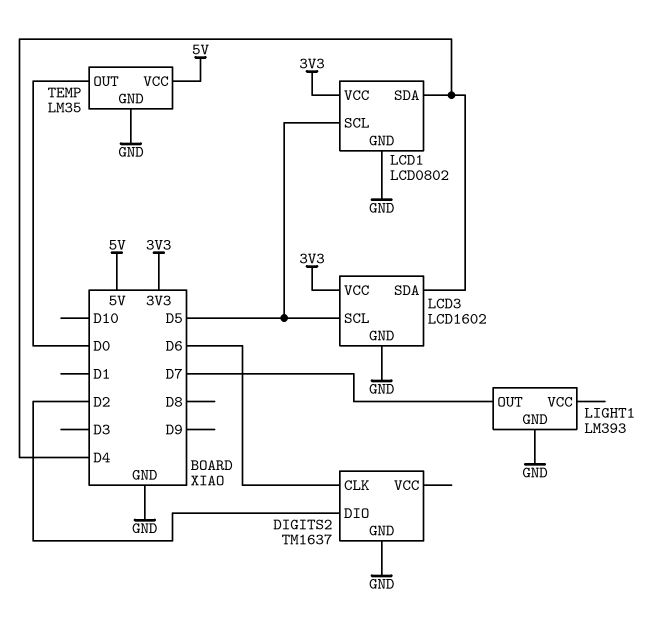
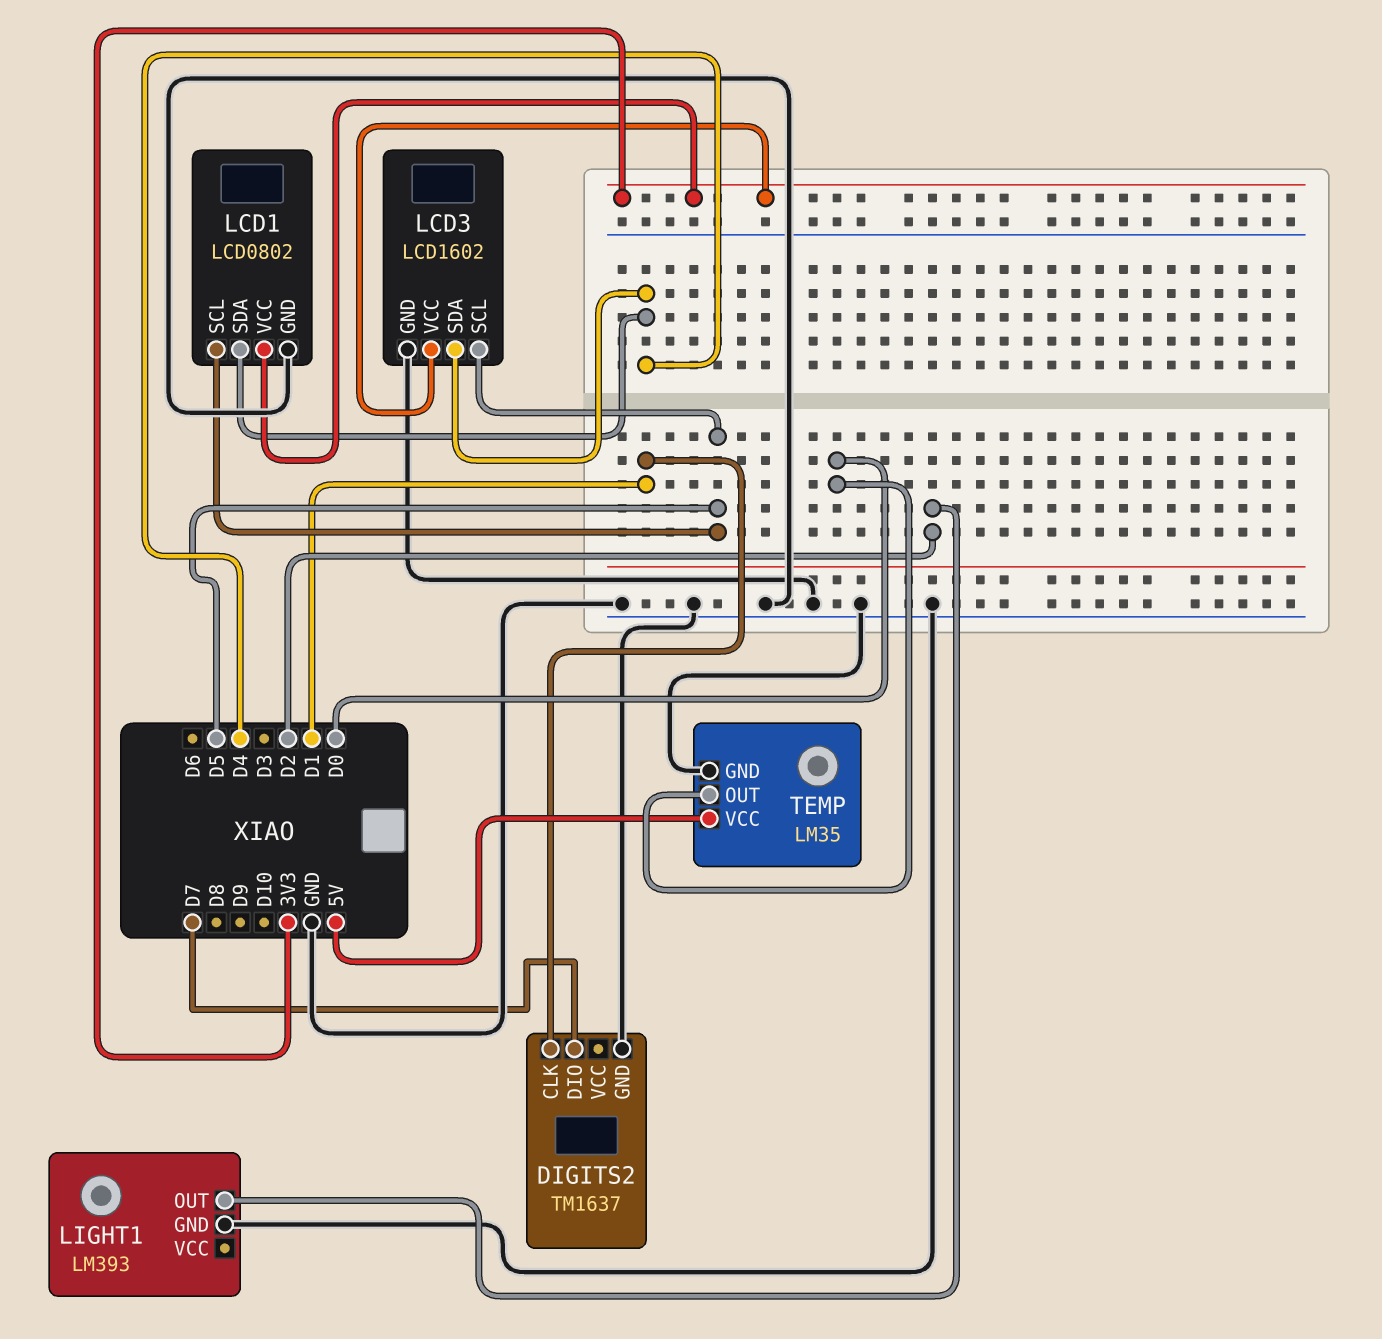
DIGITS2 pin CLK: D6 -> D1
DIGITS2 pin DIO: D2 -> D7
LIGHT1 pin OUT: D7 -> D2

